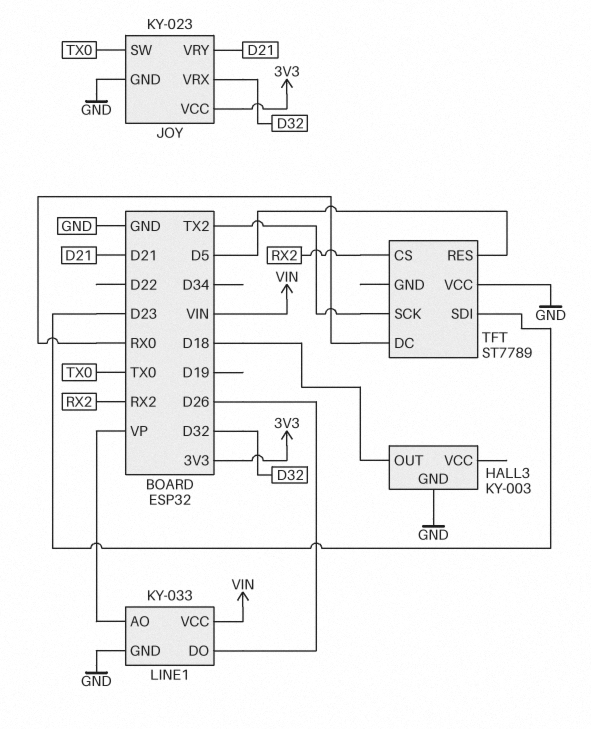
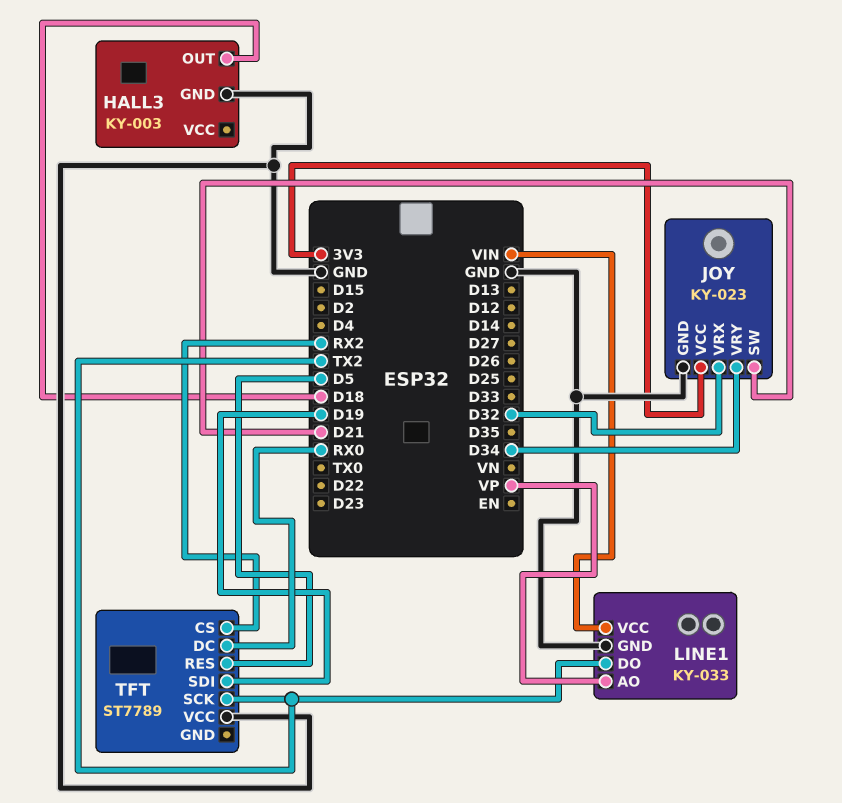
JOY pin SW: TX0 -> D21
JOY pin VRY: D21 -> D34
LINE1 pin DO: D26 -> TX2
TFT pin SDI: D23 -> D19

